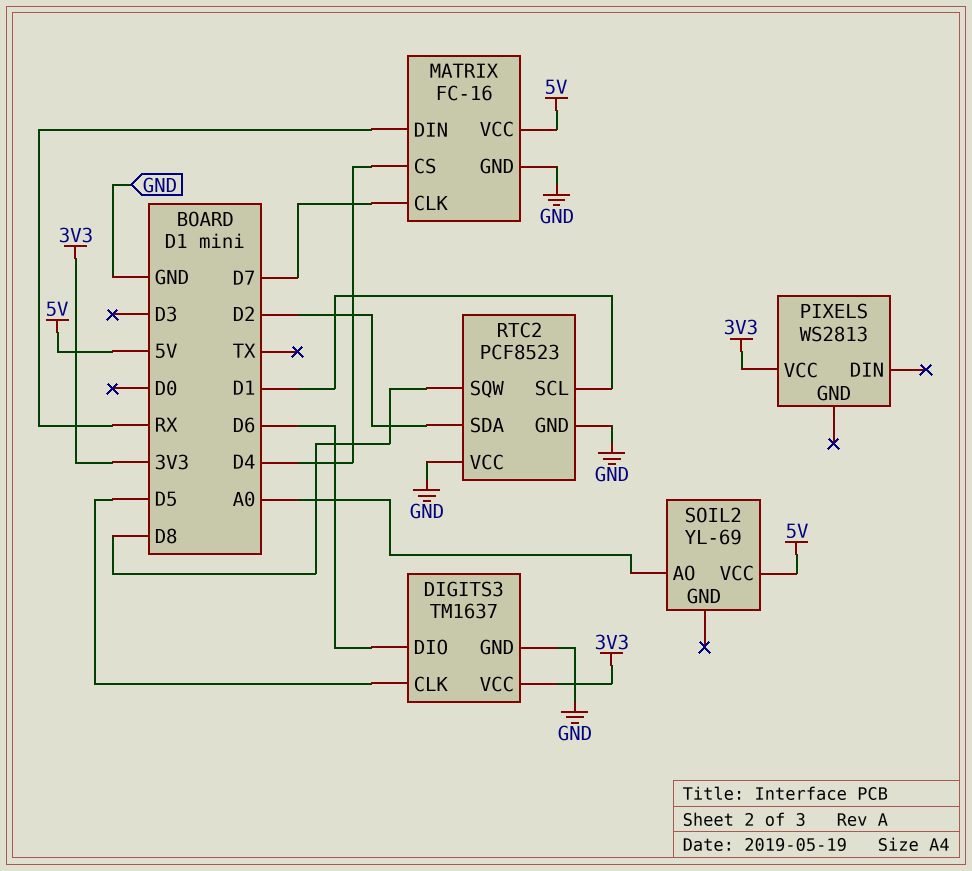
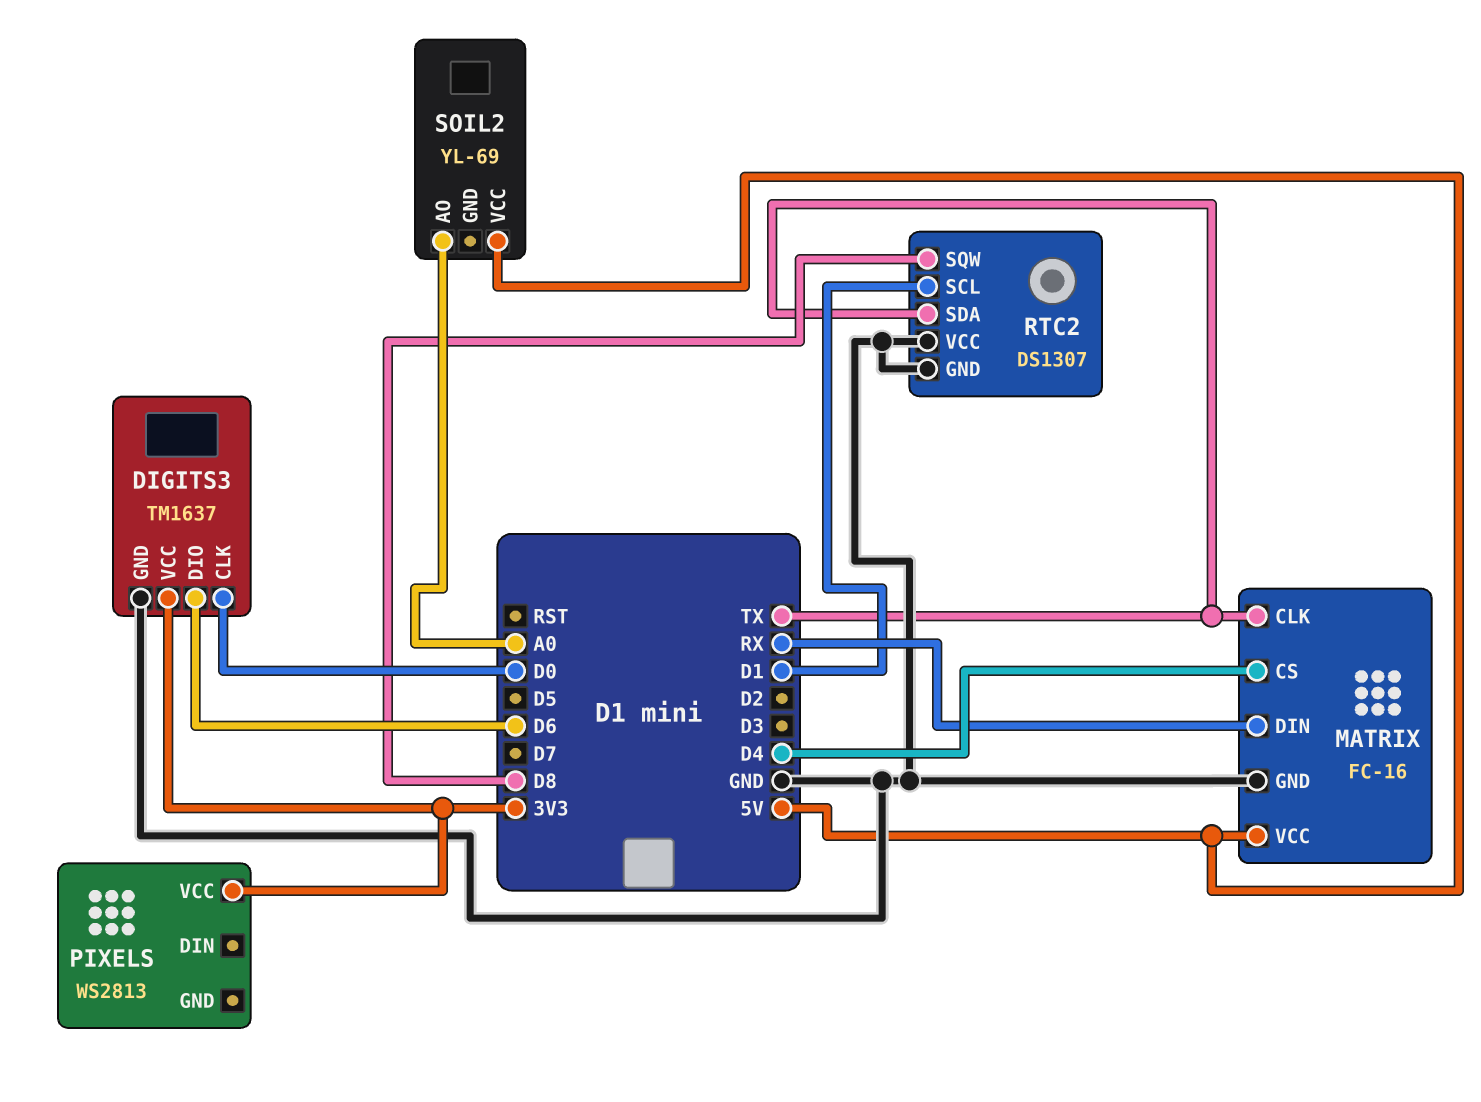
DIGITS3 pin CLK: D5 -> D0
MATRIX pin CLK: D7 -> TX
RTC2: PCF8523 -> DS1307
RTC2 pin SDA: D2 -> TX

